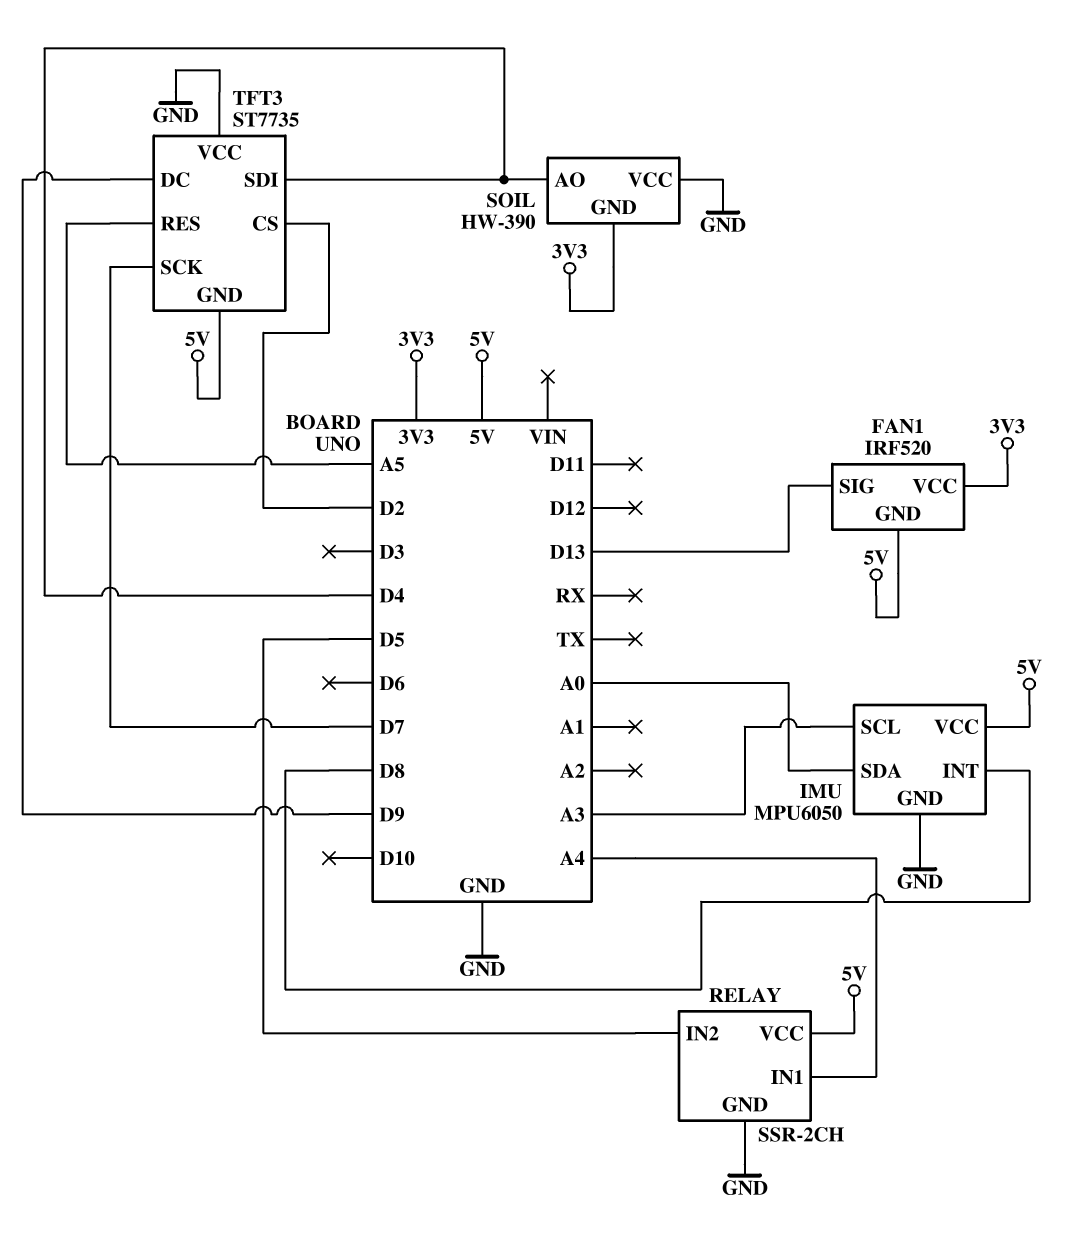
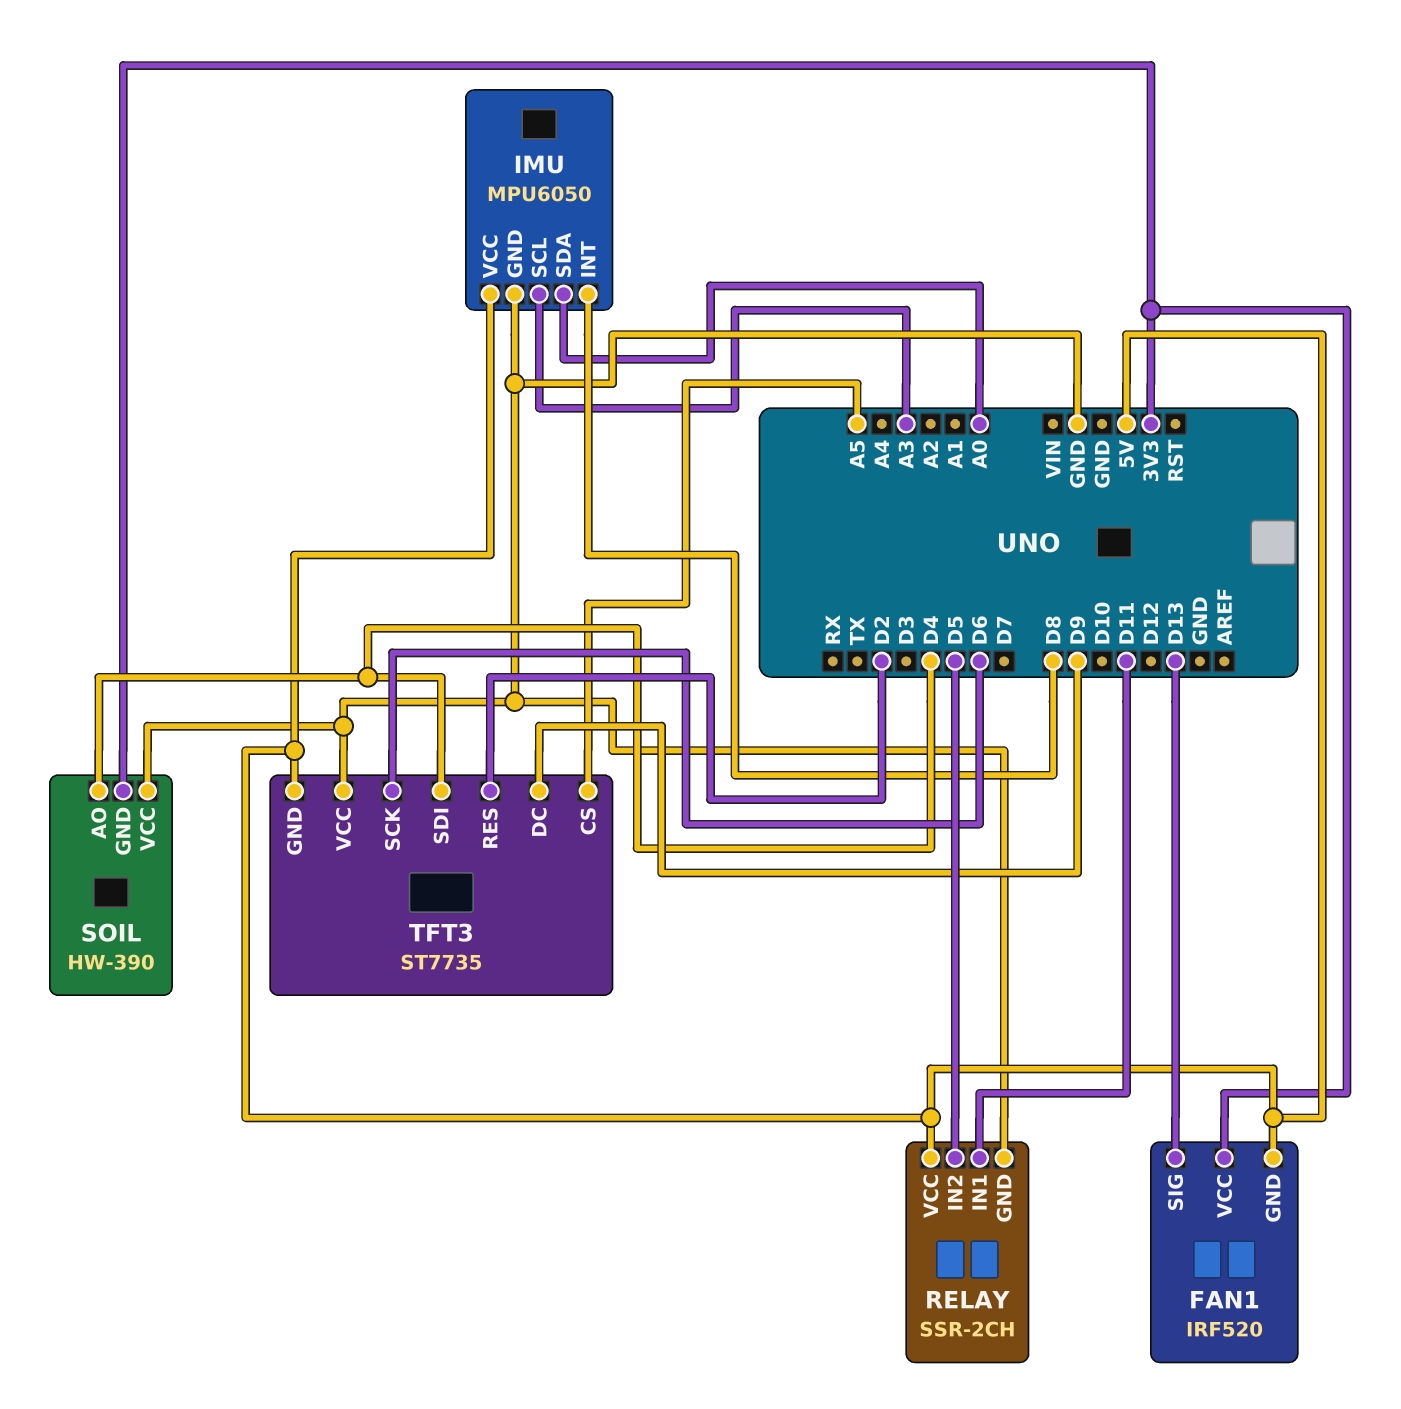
RELAY pin IN1: A4 -> D11
TFT3 pin CS: D2 -> A5
TFT3 pin RES: A5 -> D2
TFT3 pin SCK: D7 -> D6

